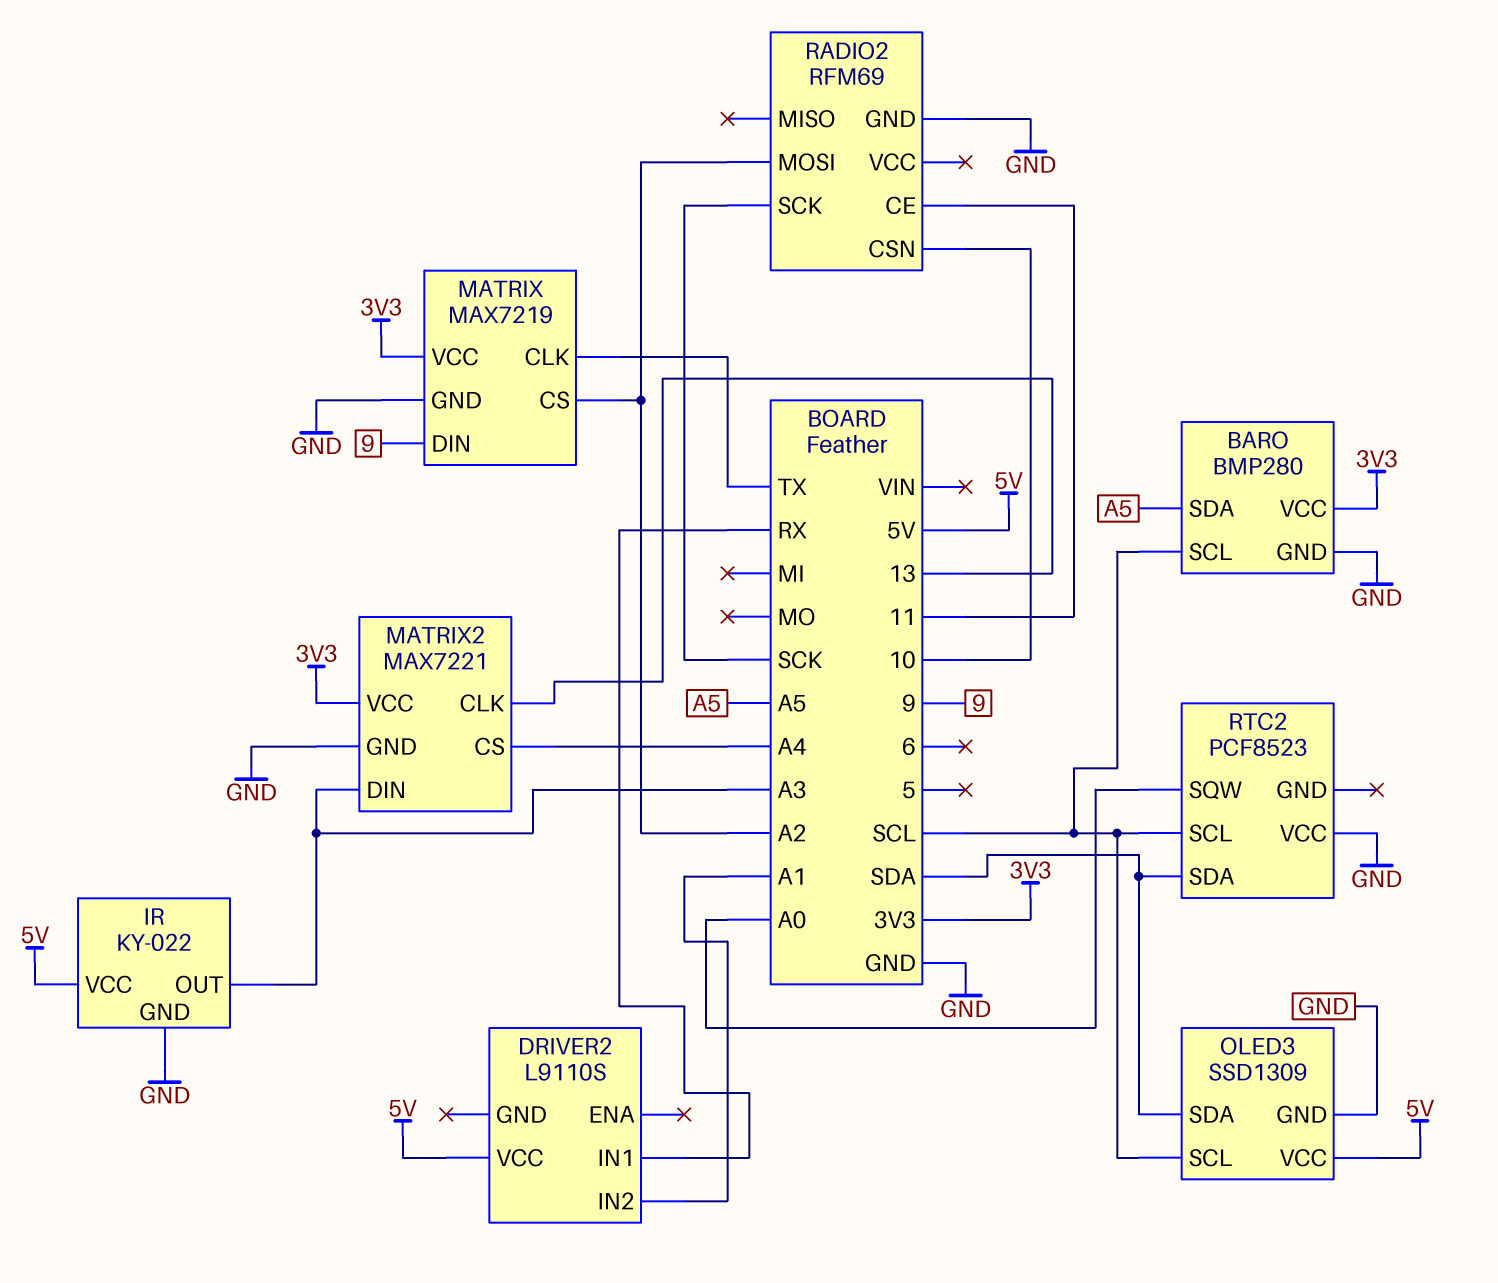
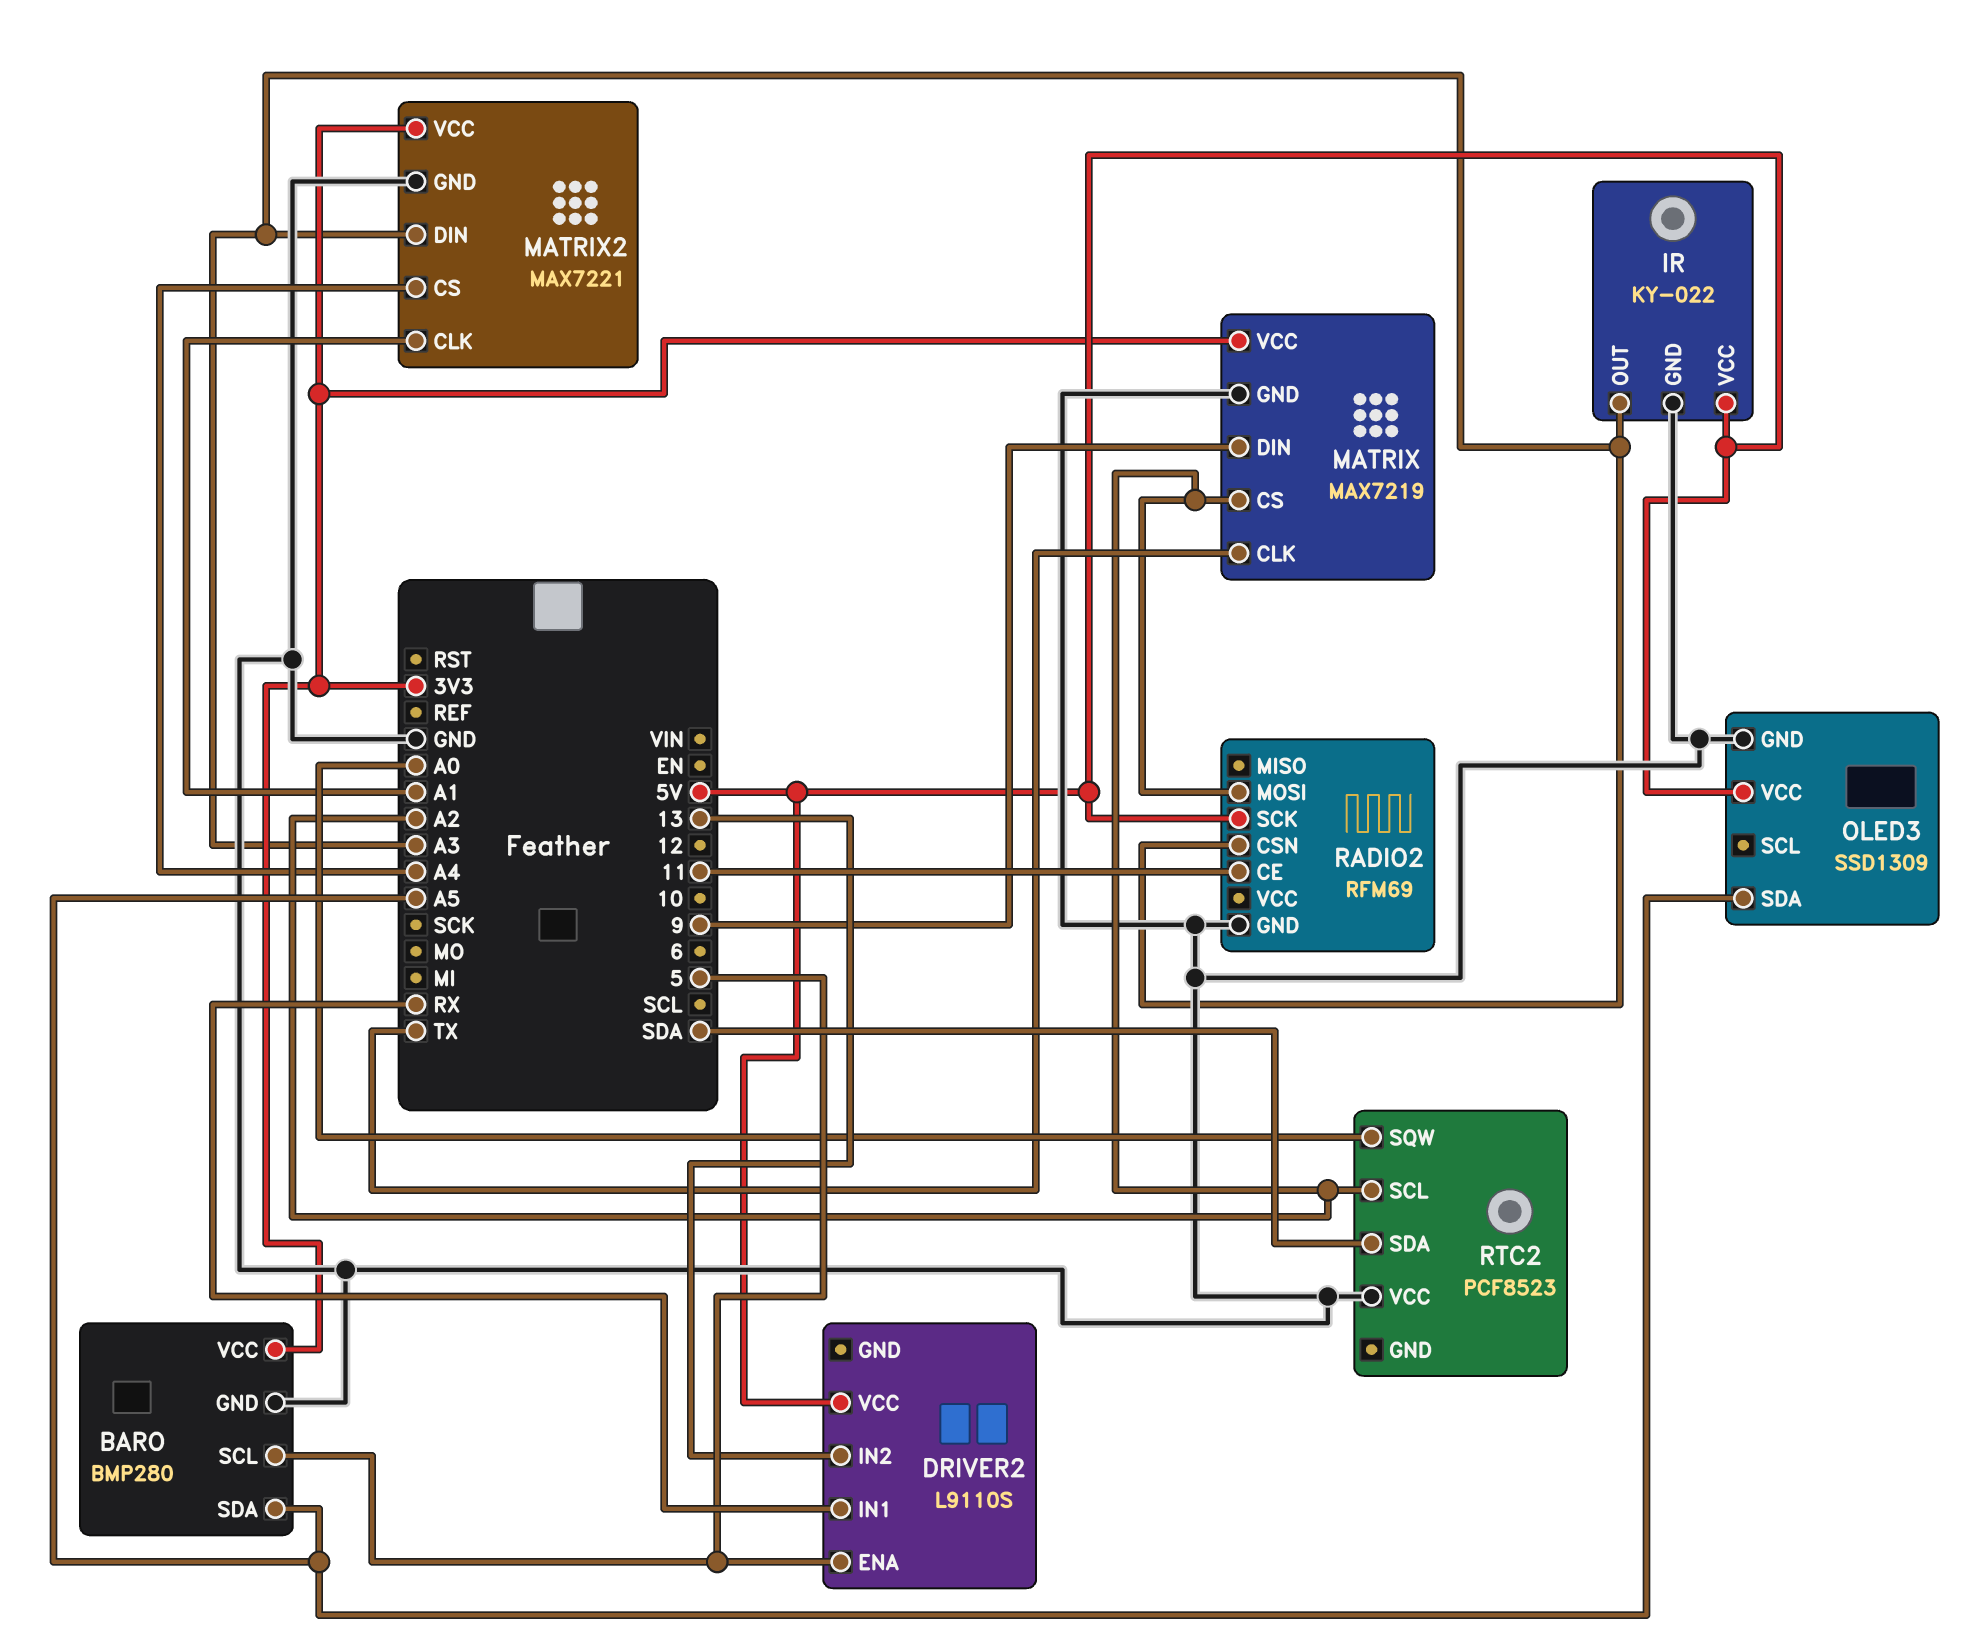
BARO pin SCL: SCL -> 5
DRIVER2 pin ENA: none -> 5
DRIVER2 pin IN2: A1 -> 13
MATRIX2 pin CLK: 13 -> A1
OLED3 pin SCL: SCL -> none
OLED3 pin SDA: SDA -> A5
RADIO2 pin CSN: 10 -> A3
RADIO2 pin SCK: SCK -> 5V
RTC2 pin SCL: SCL -> A2

